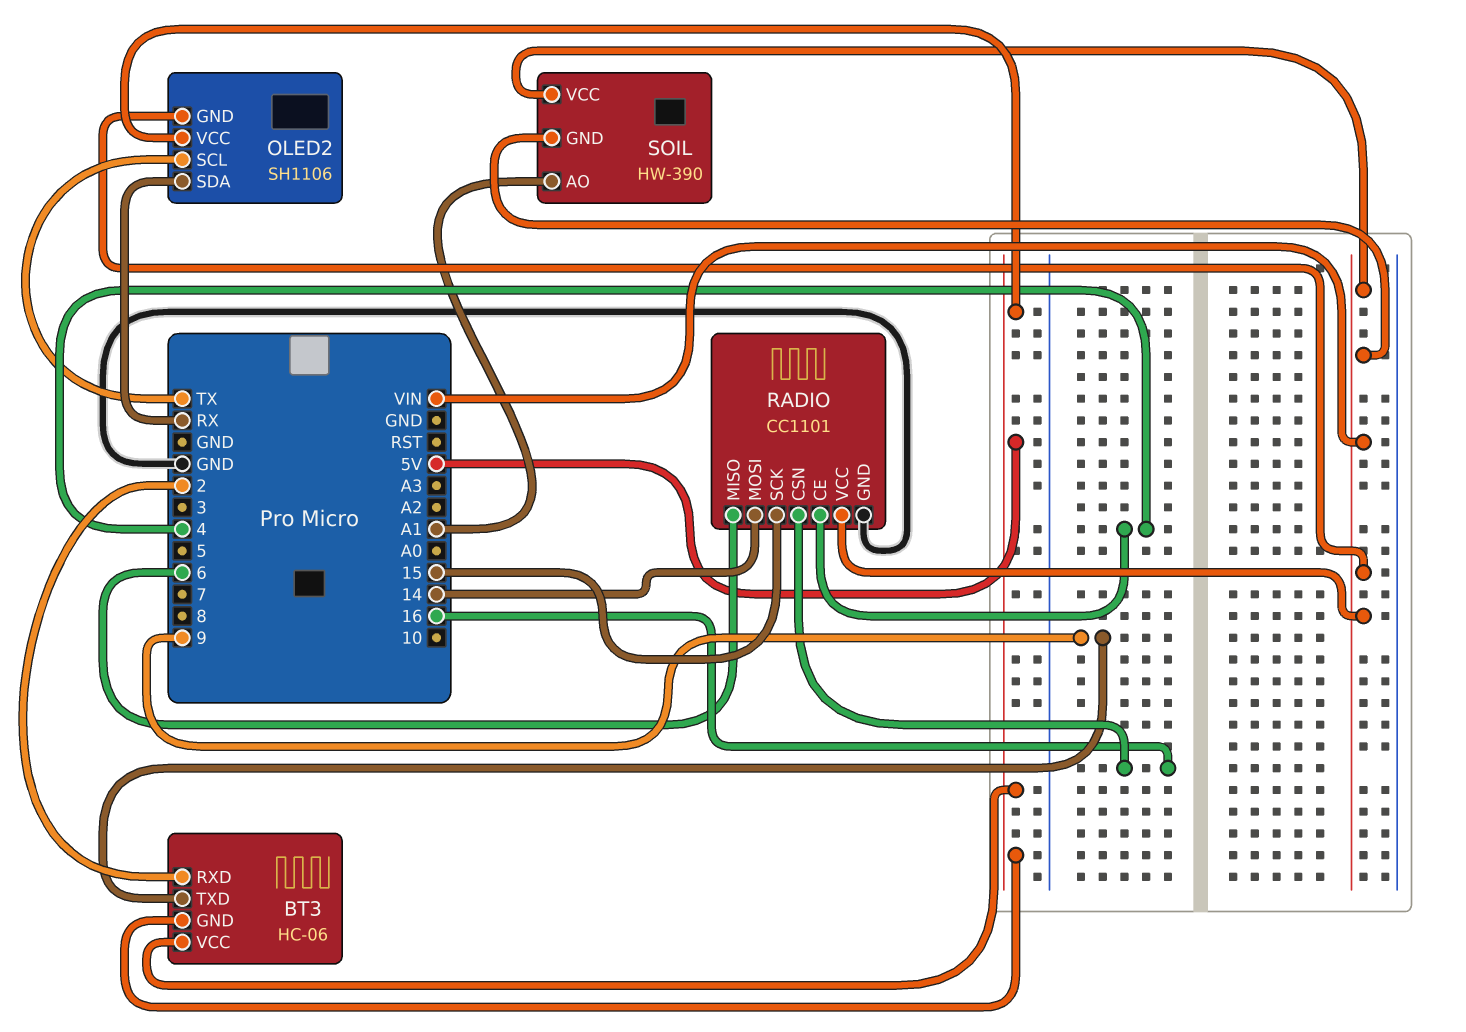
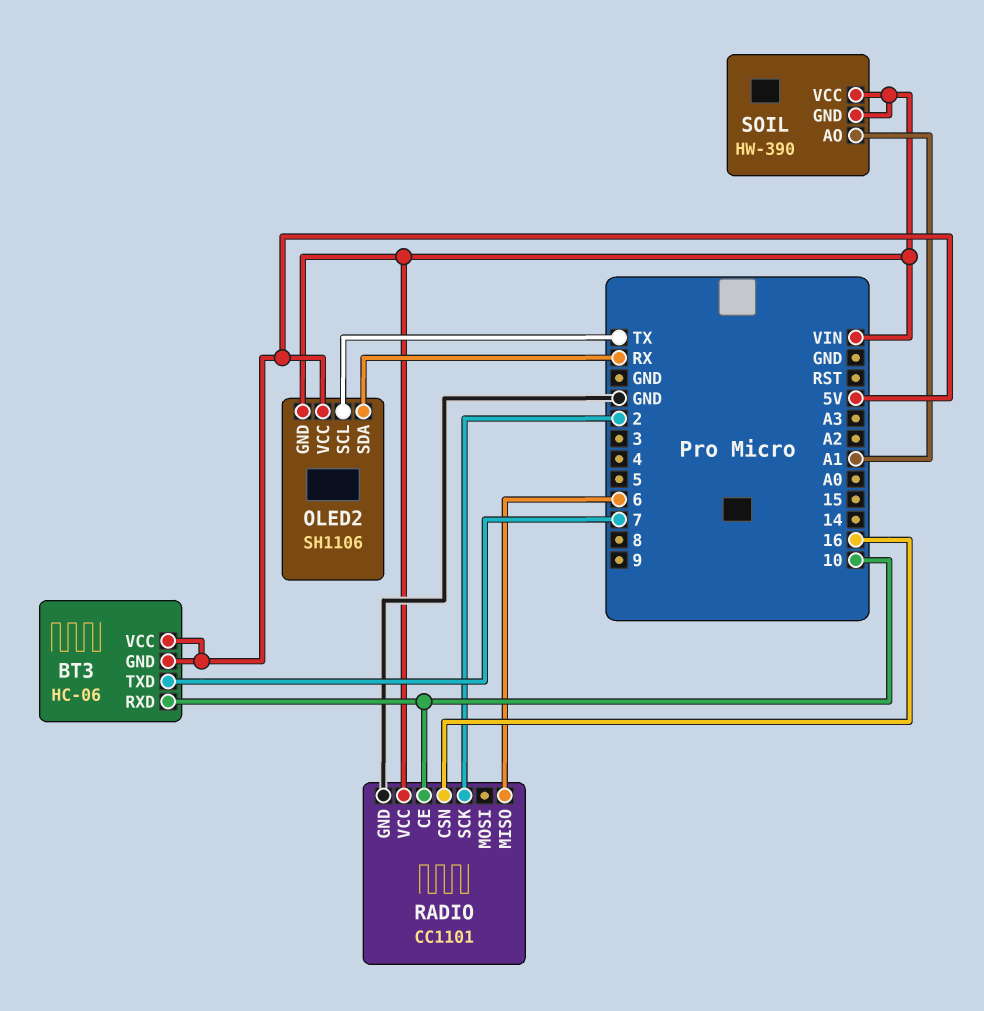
BT3 pin RXD: 2 -> 10
BT3 pin TXD: 9 -> 7
RADIO pin CE: 4 -> 10
RADIO pin MOSI: 14 -> none
RADIO pin SCK: 15 -> 2

